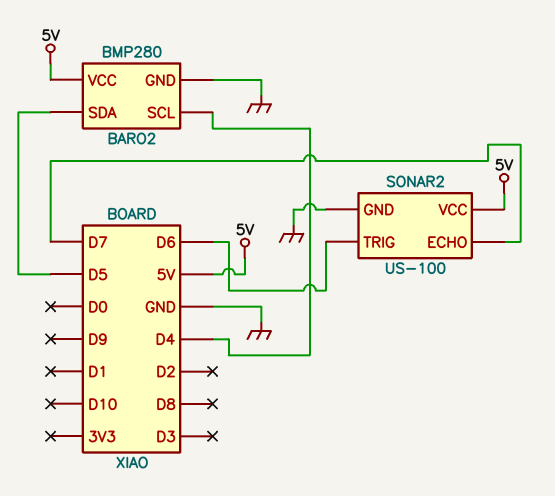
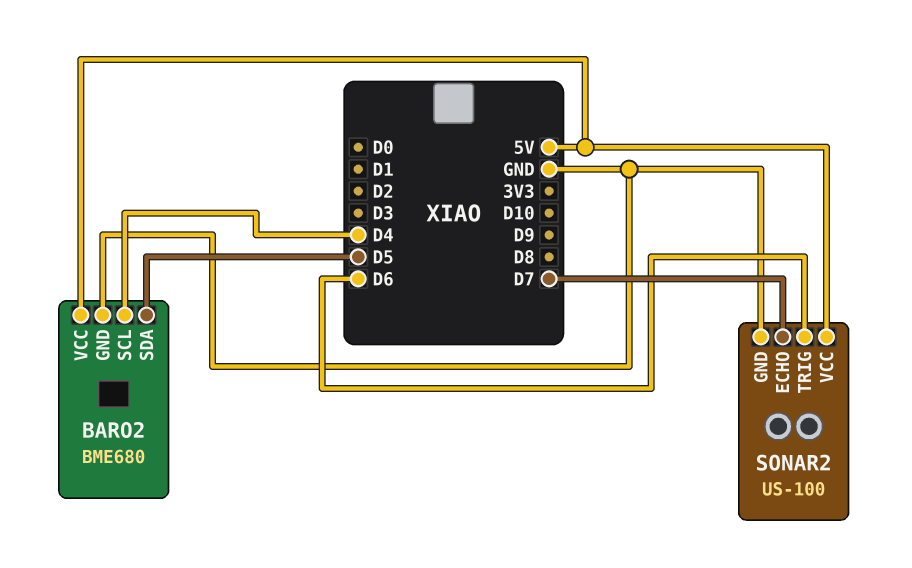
BARO2: BMP280 -> BME680

